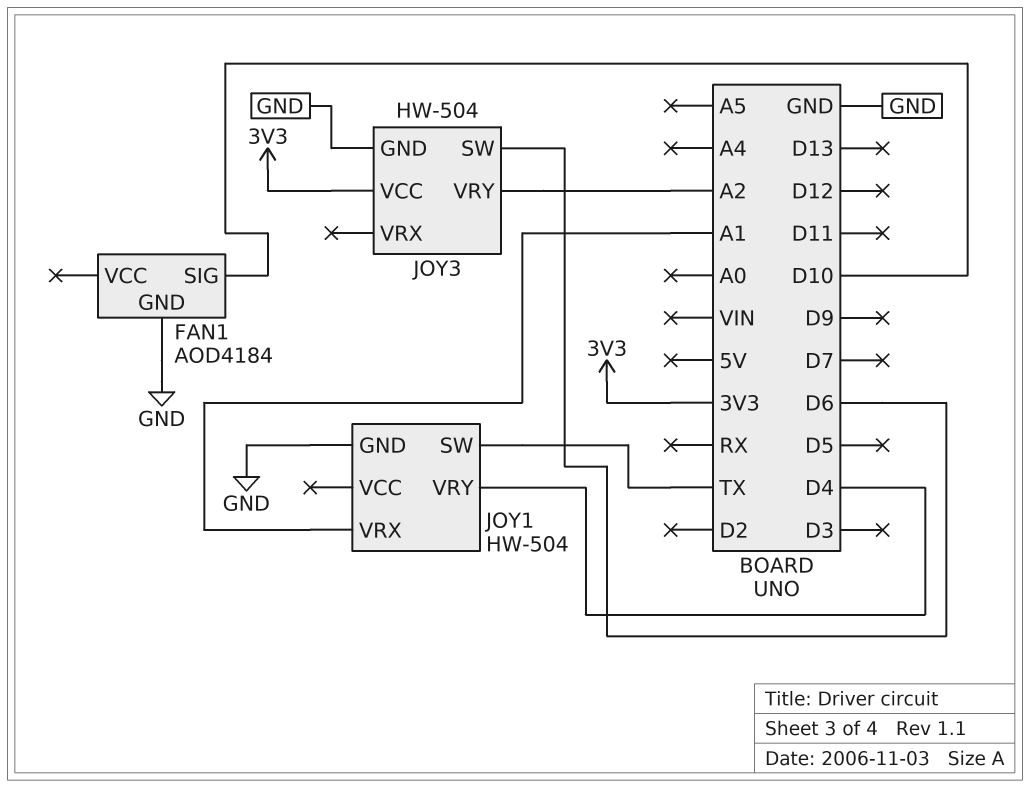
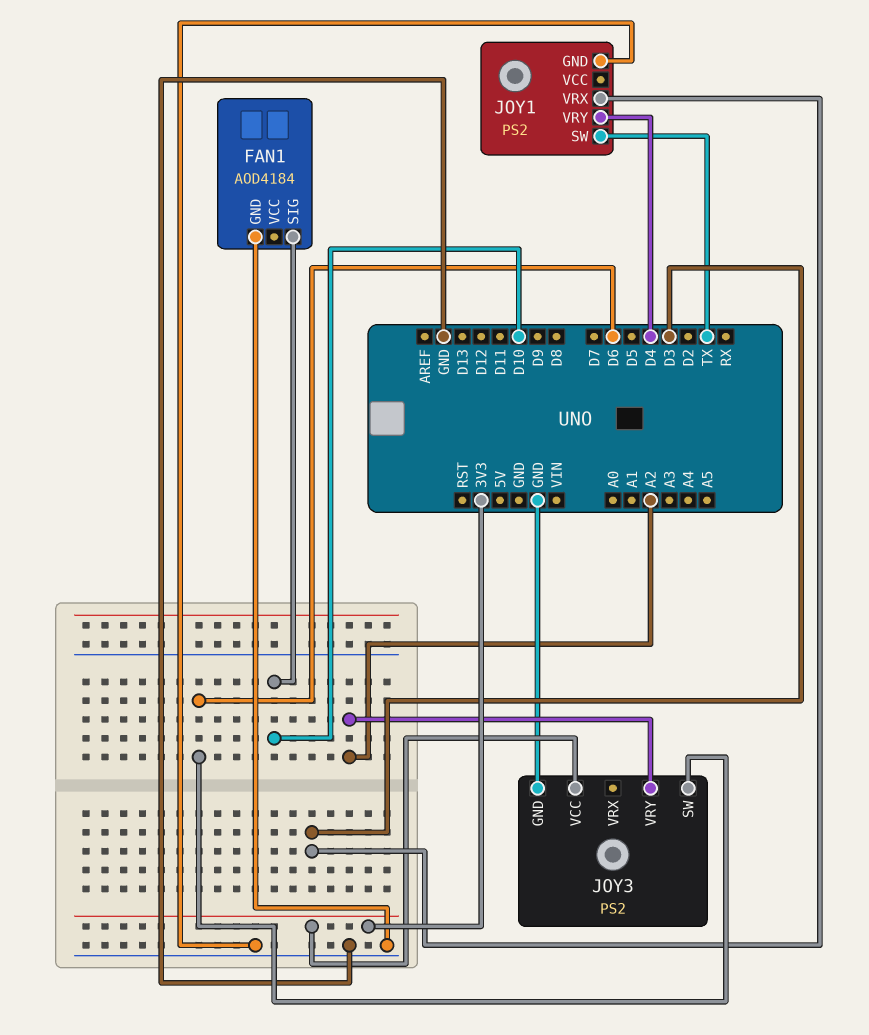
JOY1: HW-504 -> PS2
JOY1 pin VRX: A1 -> D3
JOY3: HW-504 -> PS2

